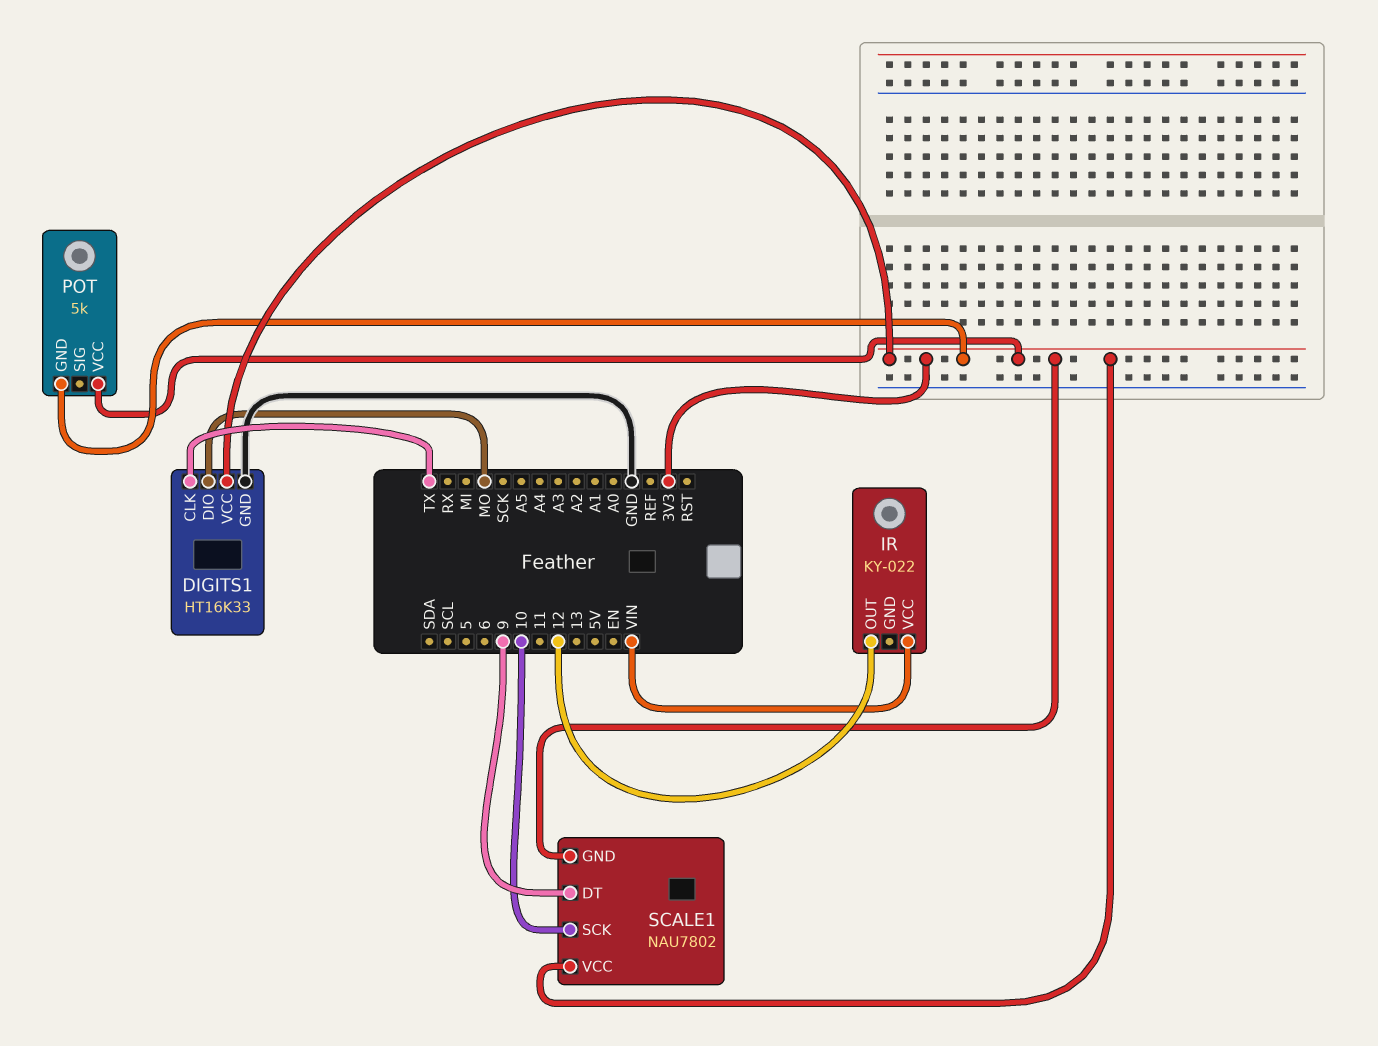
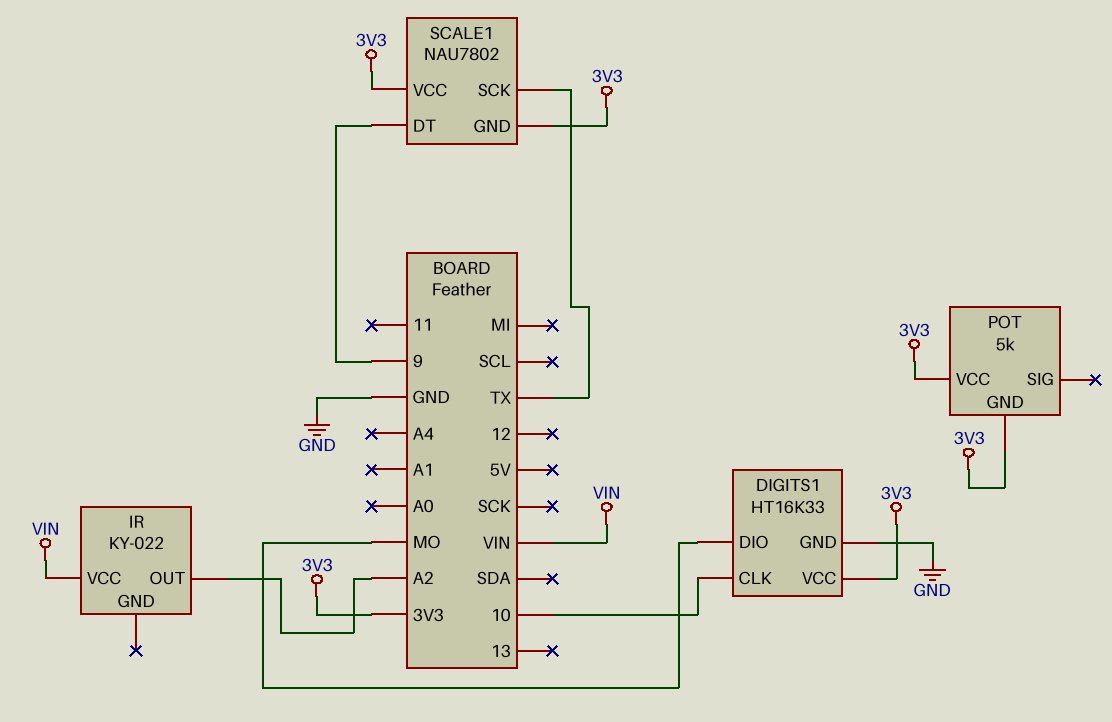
DIGITS1 pin CLK: TX -> 10
IR pin OUT: 12 -> A2
SCALE1 pin SCK: 10 -> TX

